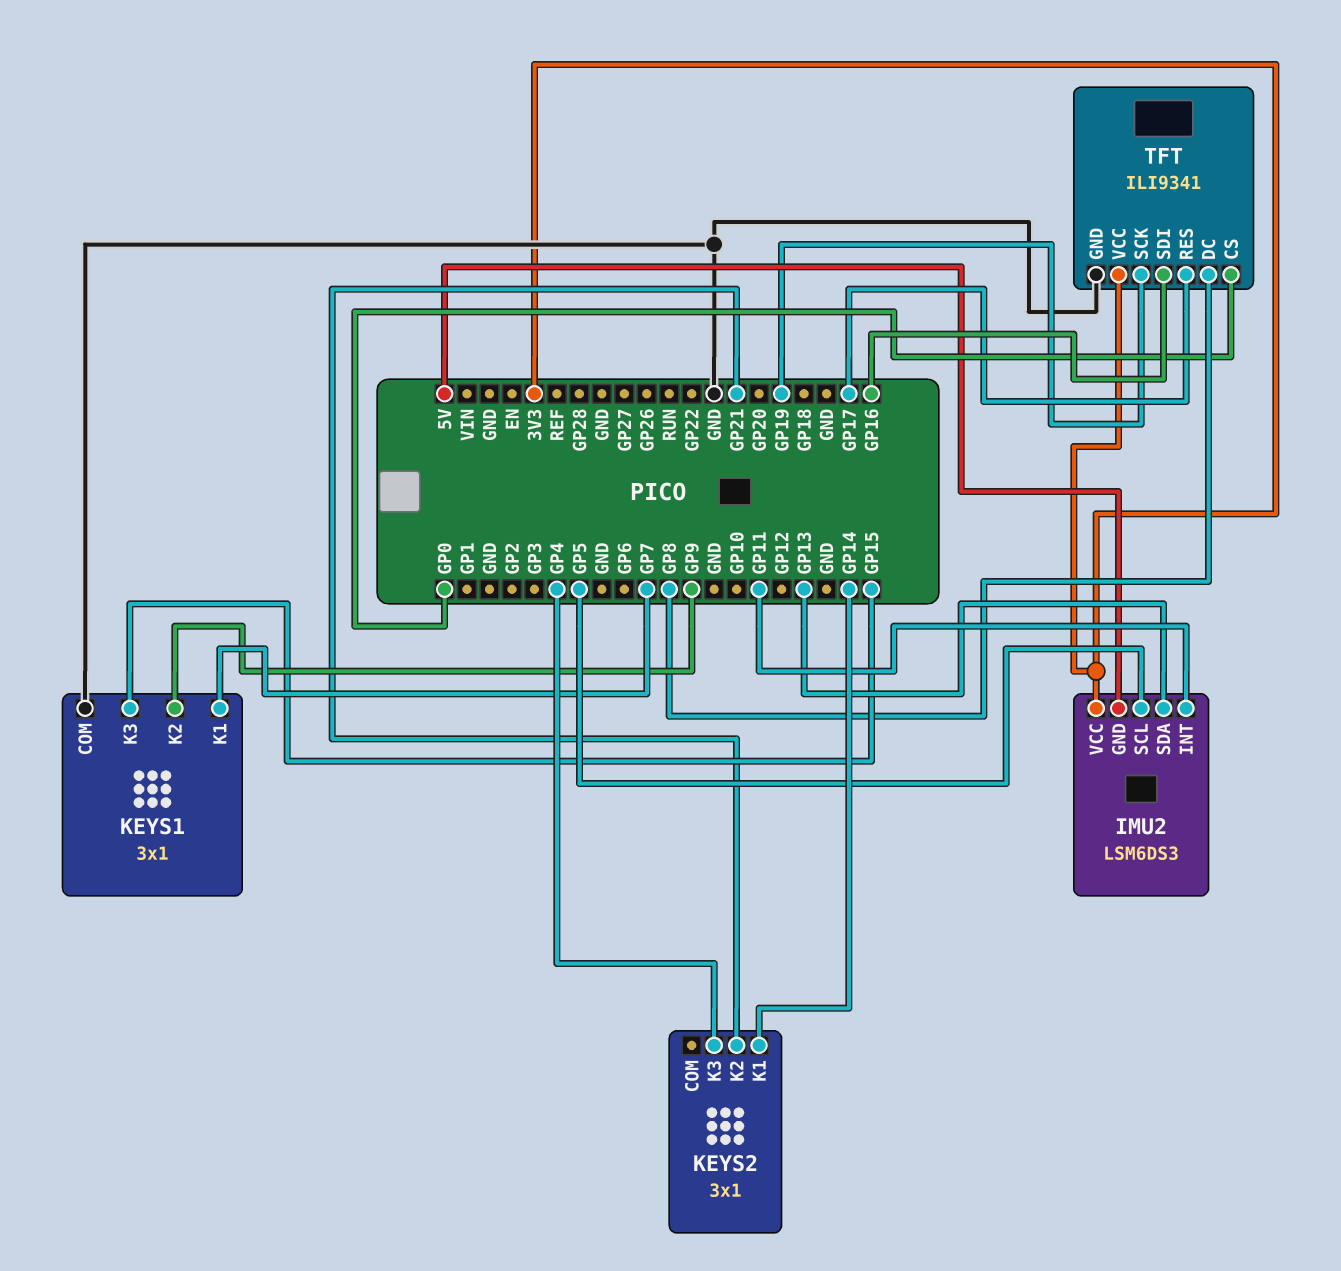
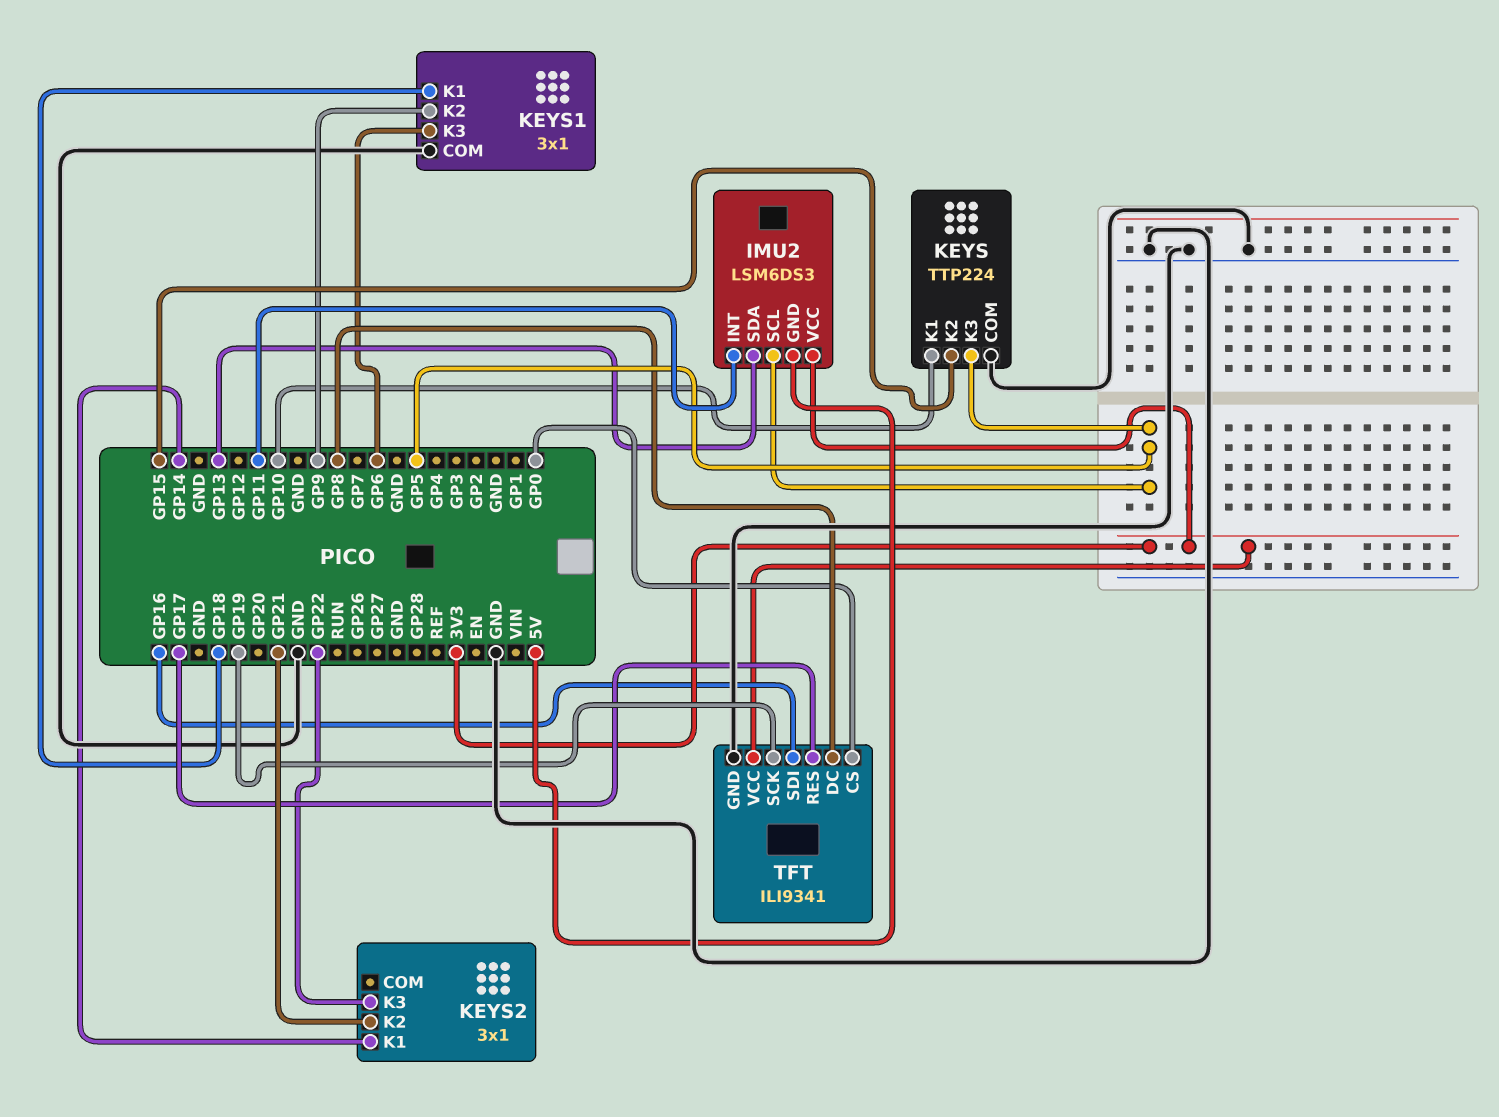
KEYS: none -> TTP224
KEYS pin COM: none -> GND
KEYS pin K1: none -> GP10
KEYS pin K2: none -> GP15
KEYS pin K3: none -> GP5
KEYS1 pin K1: GP7 -> GP18
KEYS1 pin K3: GP15 -> GP6
KEYS2 pin K3: GP4 -> GP22

